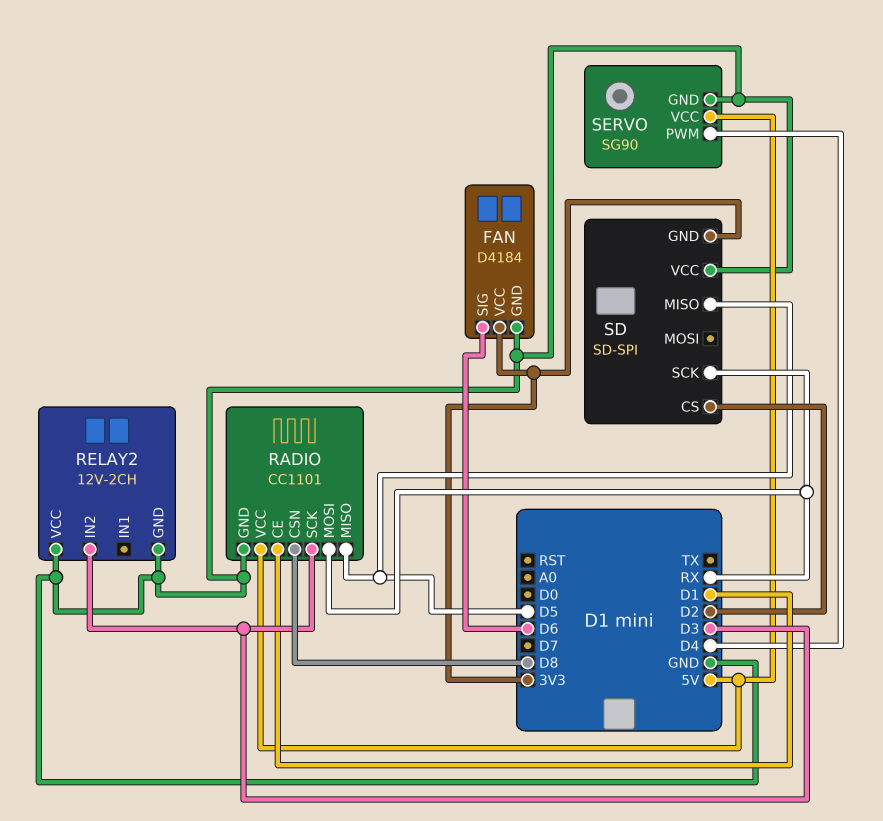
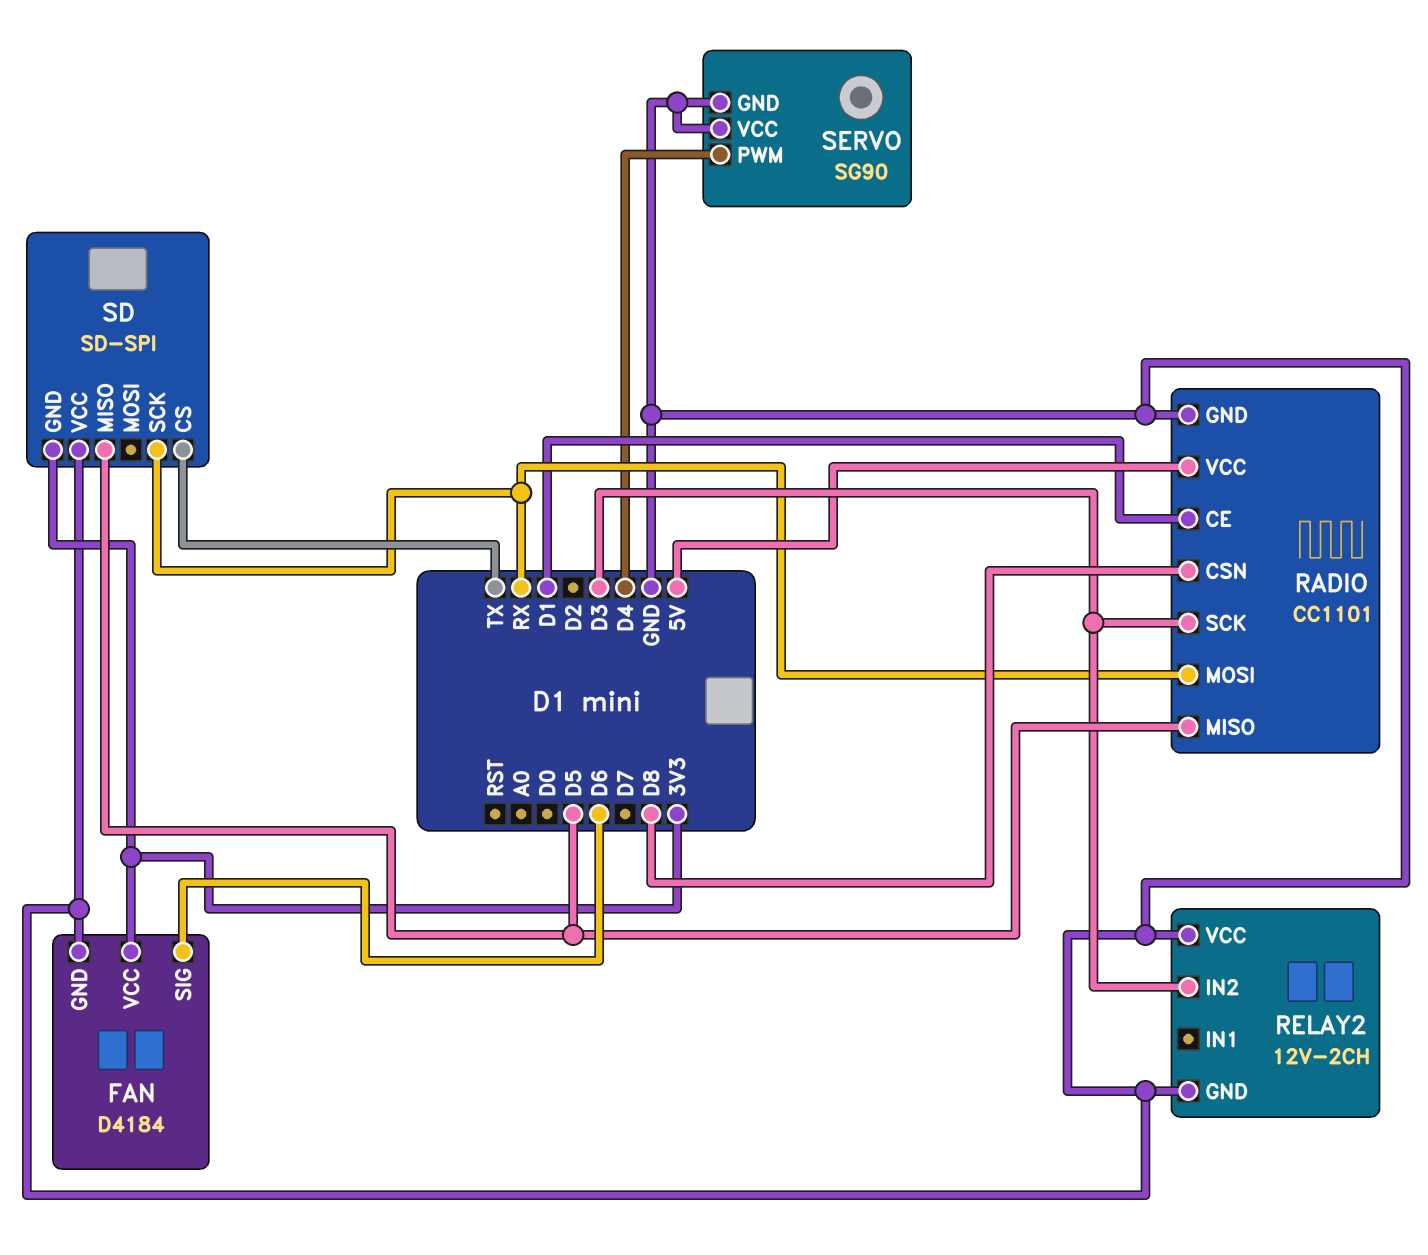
SD pin CS: D2 -> TX
SERVO pin VCC: 5V -> GND

